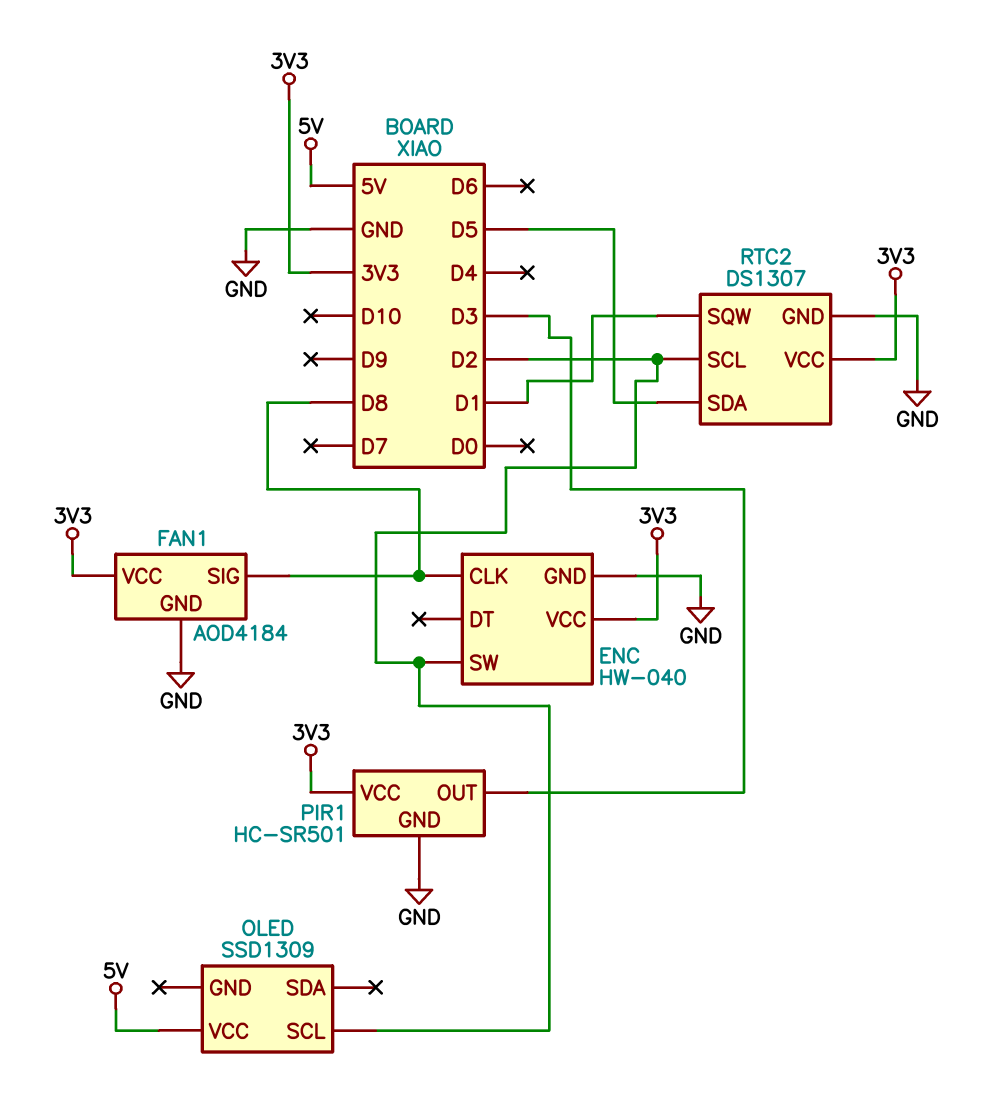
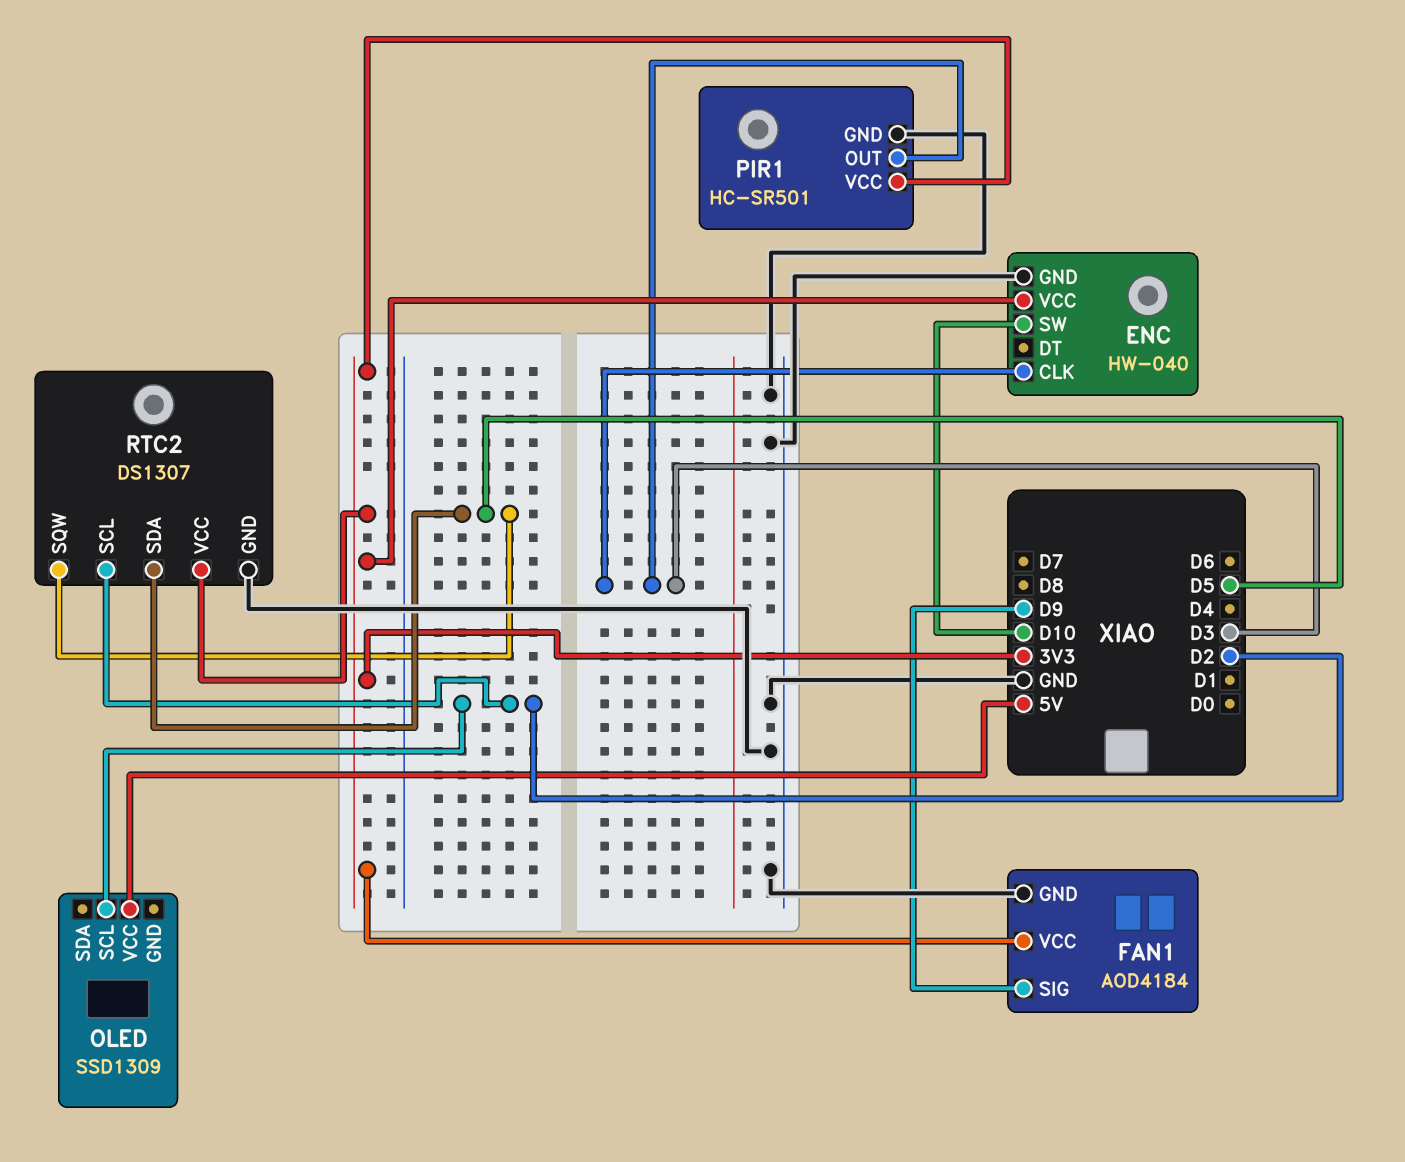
ENC pin CLK: D8 -> D3
ENC pin SW: D2 -> D10
FAN1 pin SIG: D8 -> D9
RTC2 pin SQW: D1 -> D5

